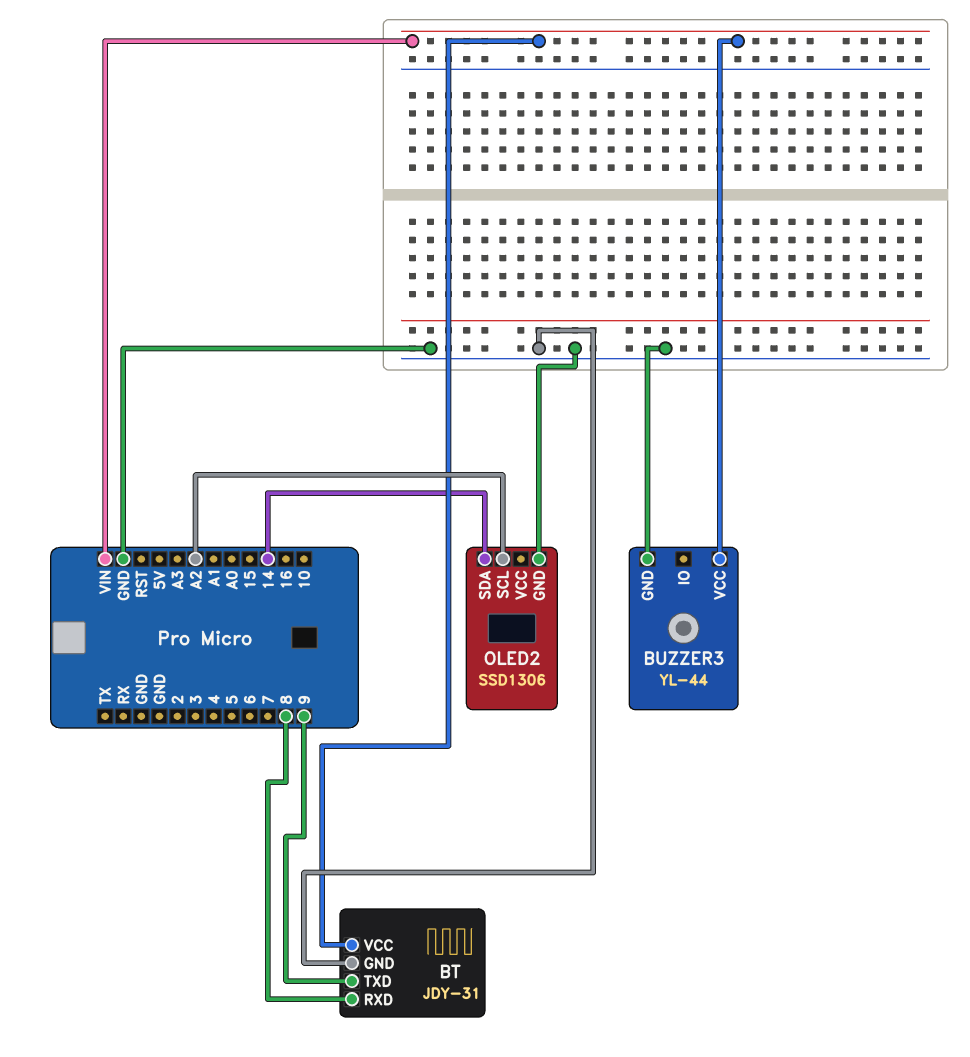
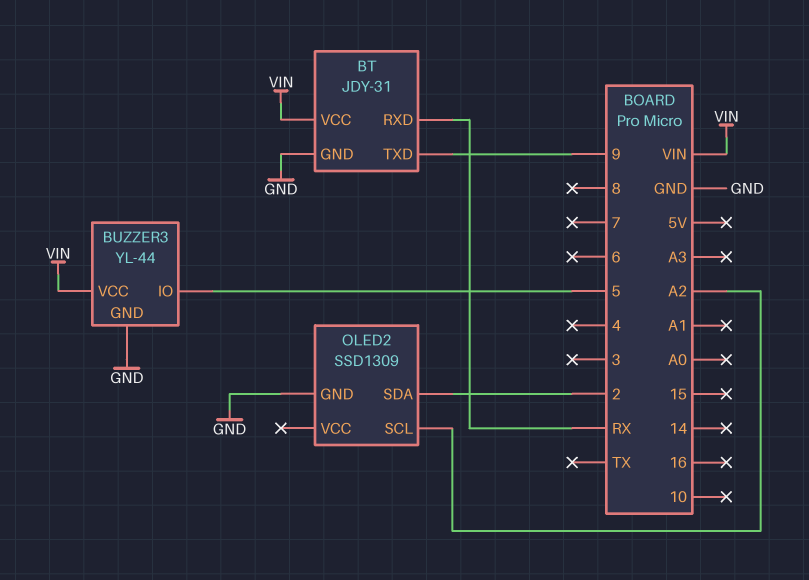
BT pin RXD: 8 -> RX
BUZZER3 pin IO: none -> 5
OLED2: SSD1306 -> SSD1309
OLED2 pin SDA: 14 -> 2

